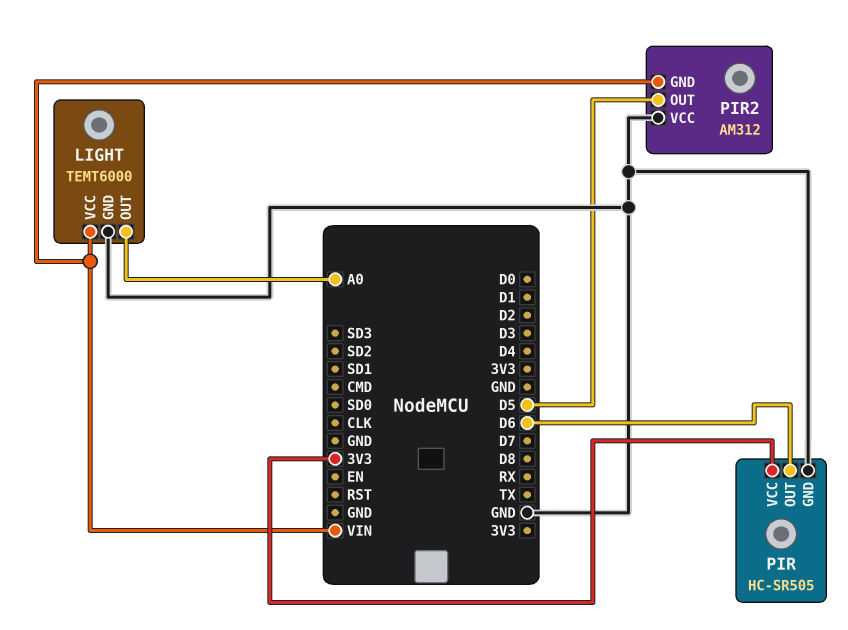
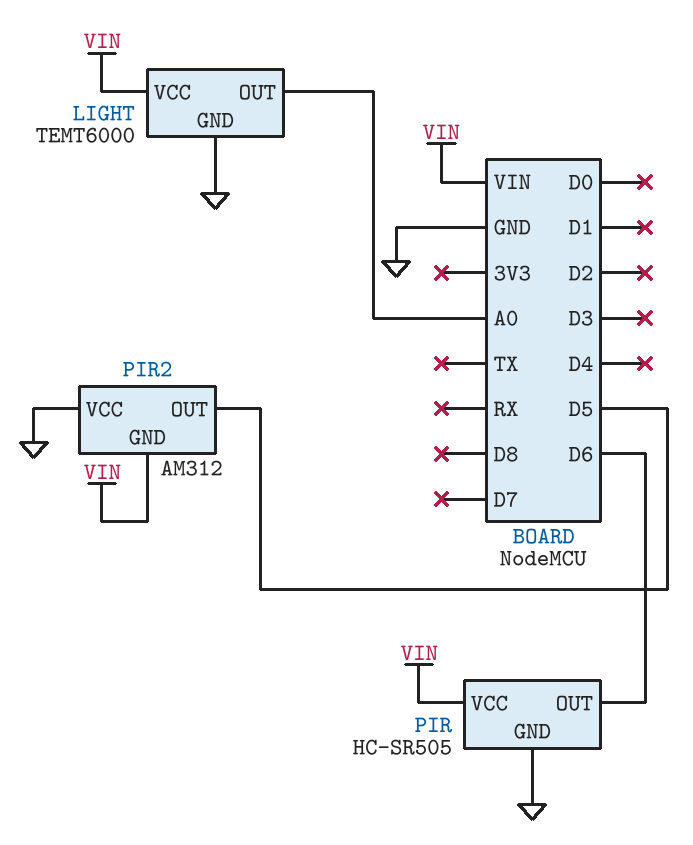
PIR pin VCC: 3V3 -> VIN

